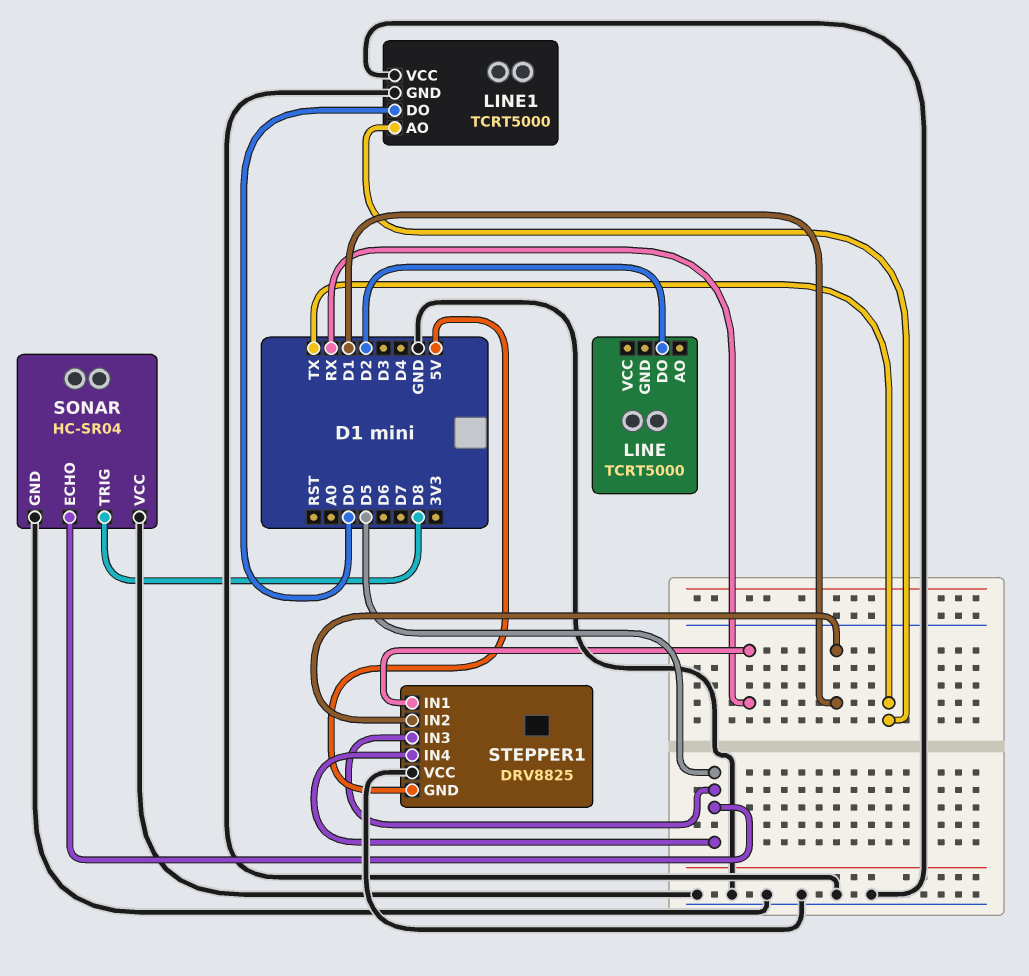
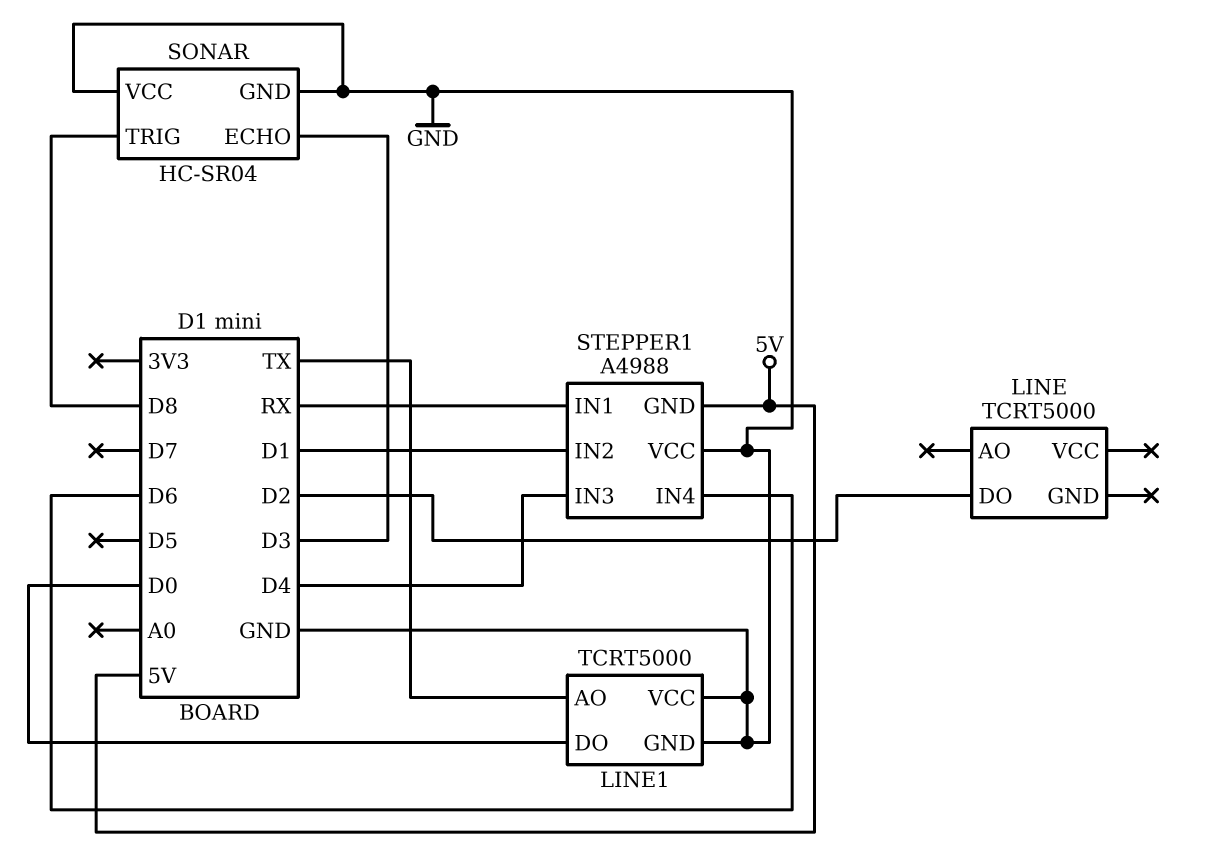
SONAR pin ECHO: D5 -> D3
STEPPER1: DRV8825 -> A4988
STEPPER1 pin IN3: D5 -> D4
STEPPER1 pin IN4: D5 -> D6

